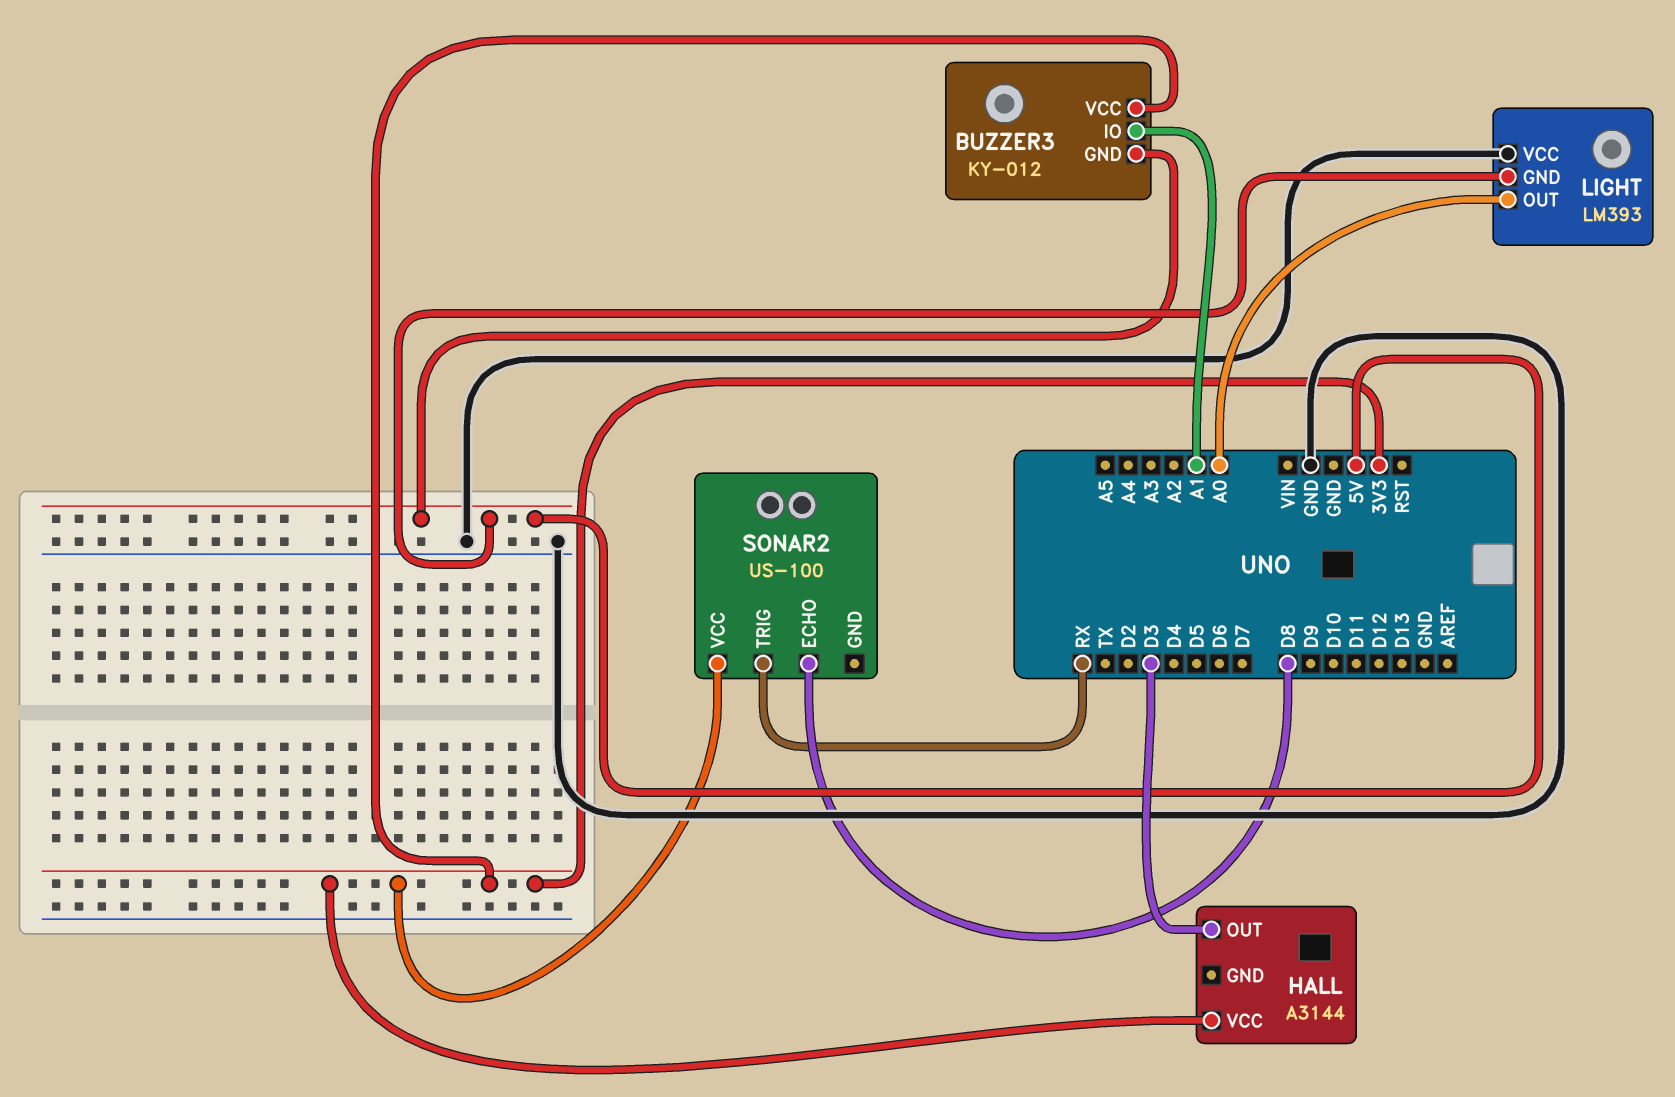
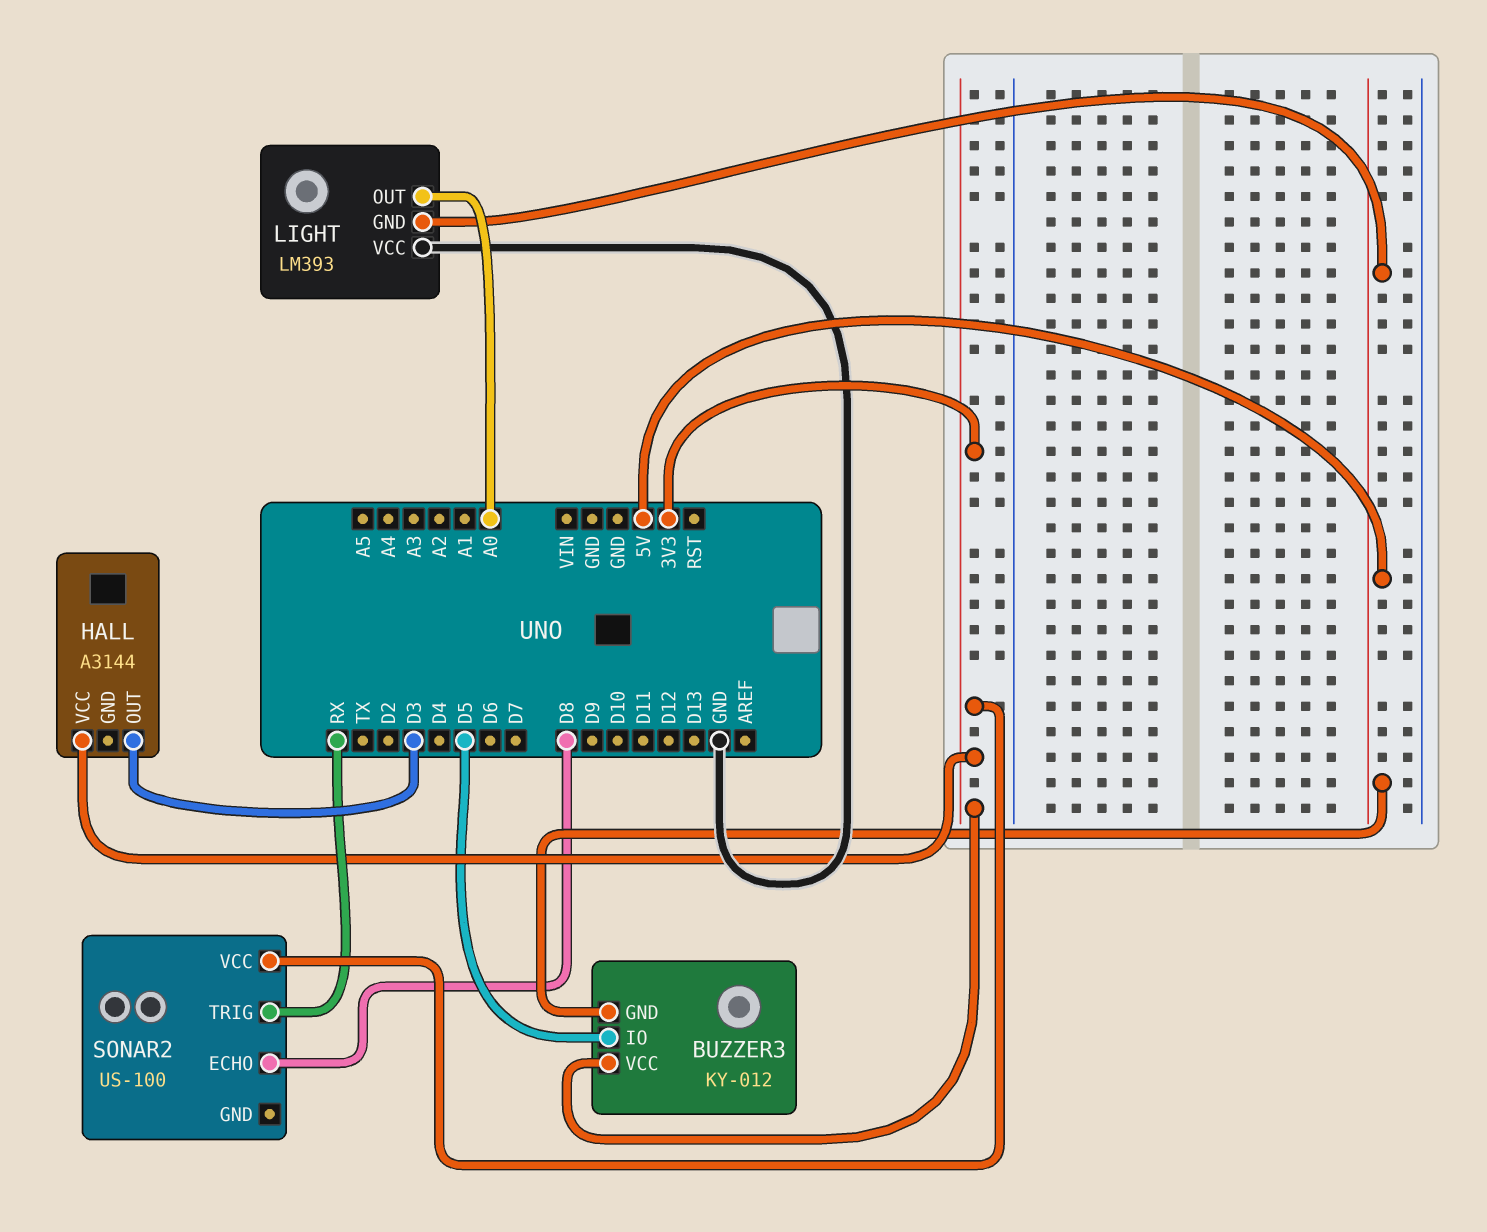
BUZZER3 pin IO: A1 -> D5

